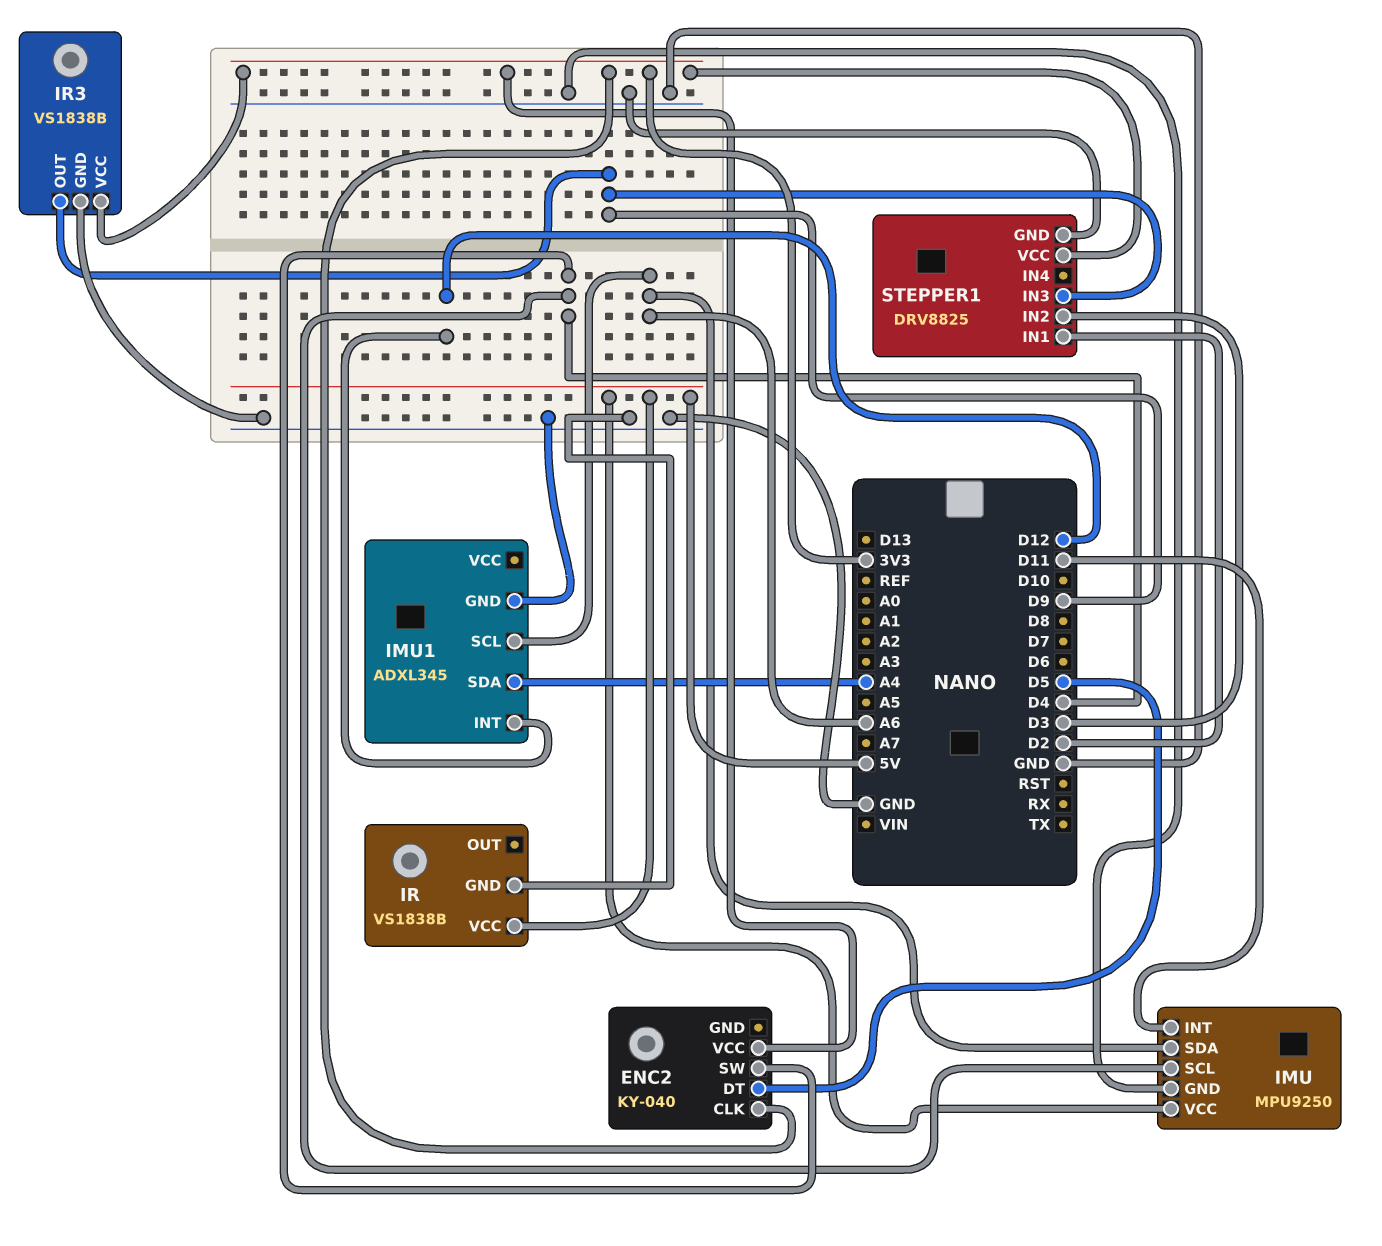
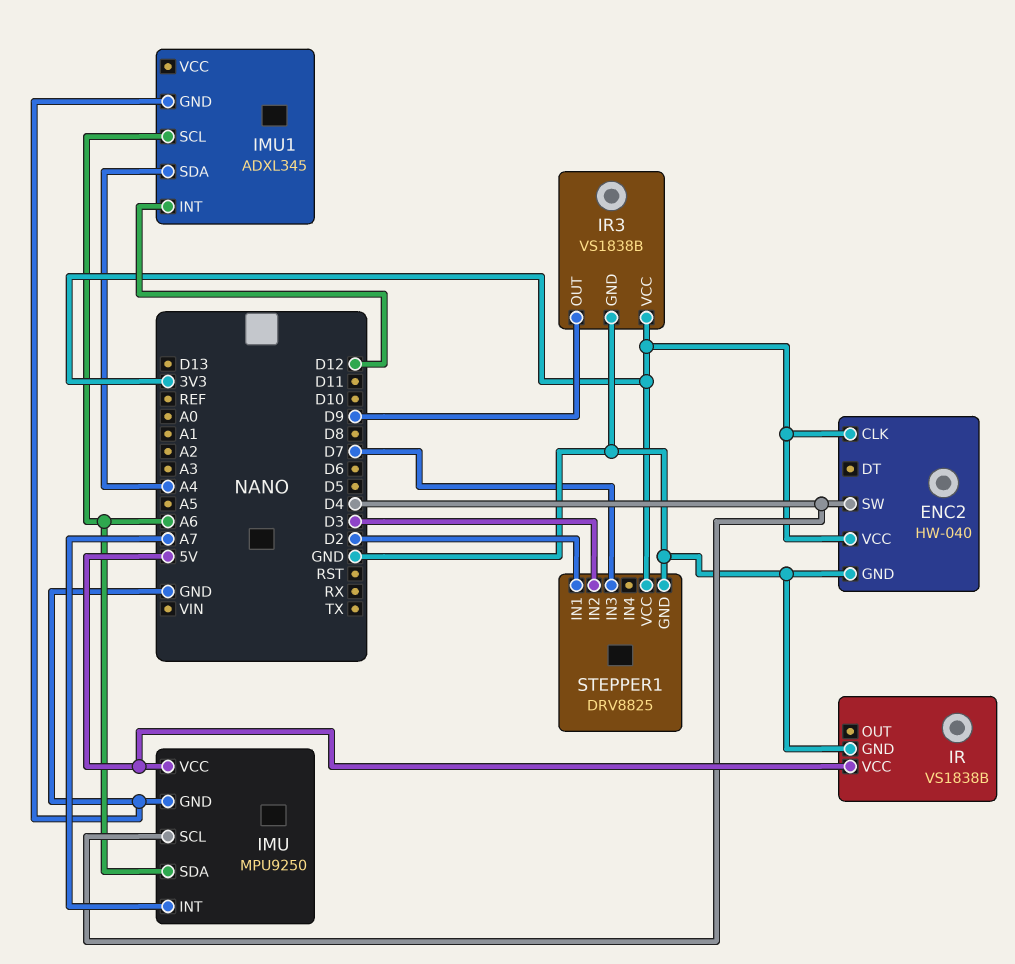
ENC2: KY-040 -> HW-040
ENC2 pin DT: D5 -> none
ENC2 pin GND: none -> GND
IMU pin INT: D11 -> A7
STEPPER1 pin IN3: D9 -> D7

